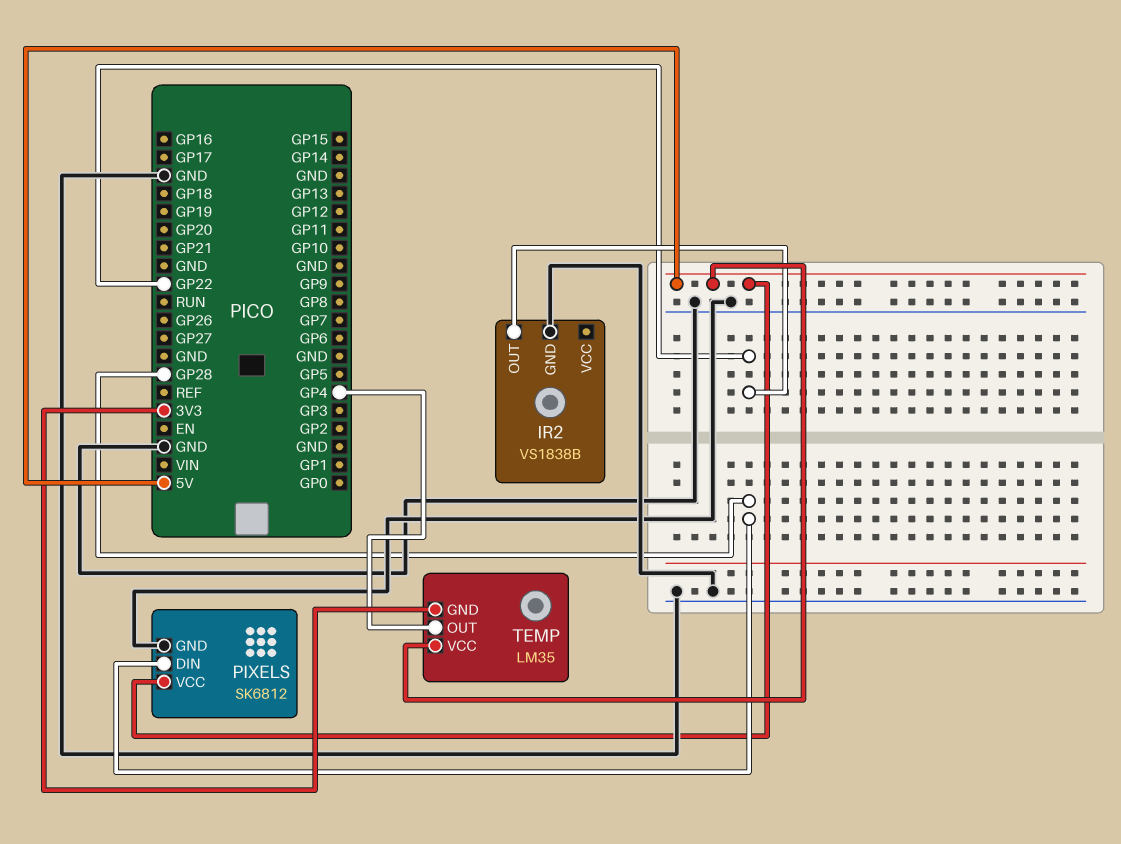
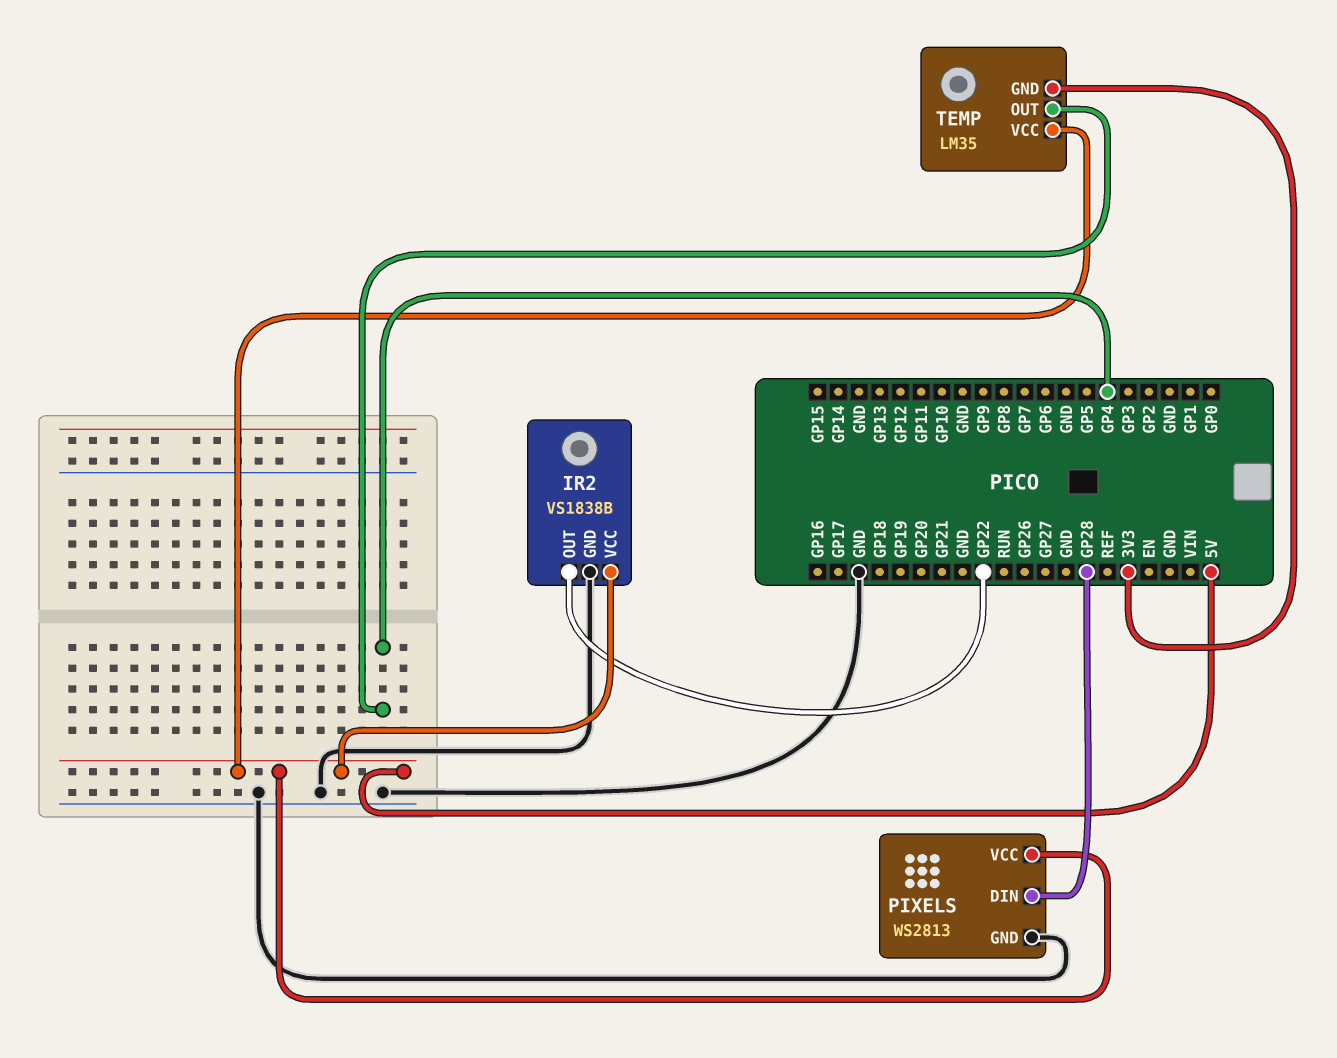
IR2 pin VCC: none -> 5V
PIXELS: SK6812 -> WS2813

